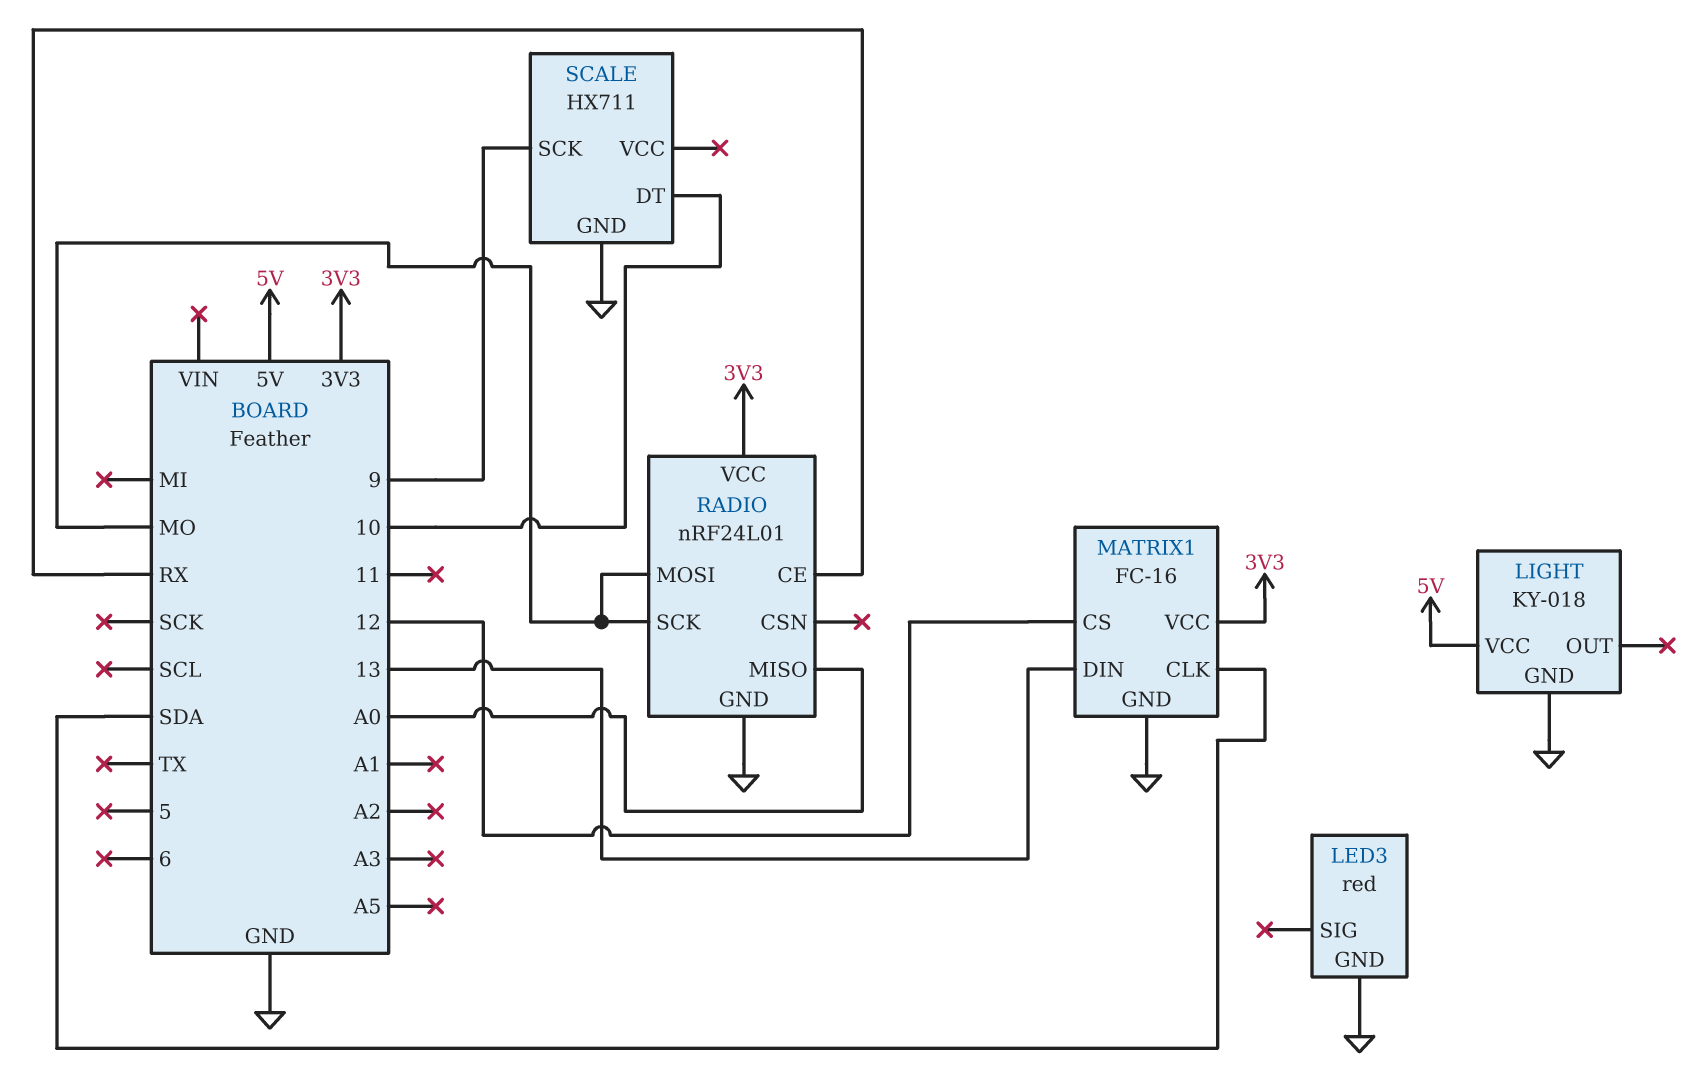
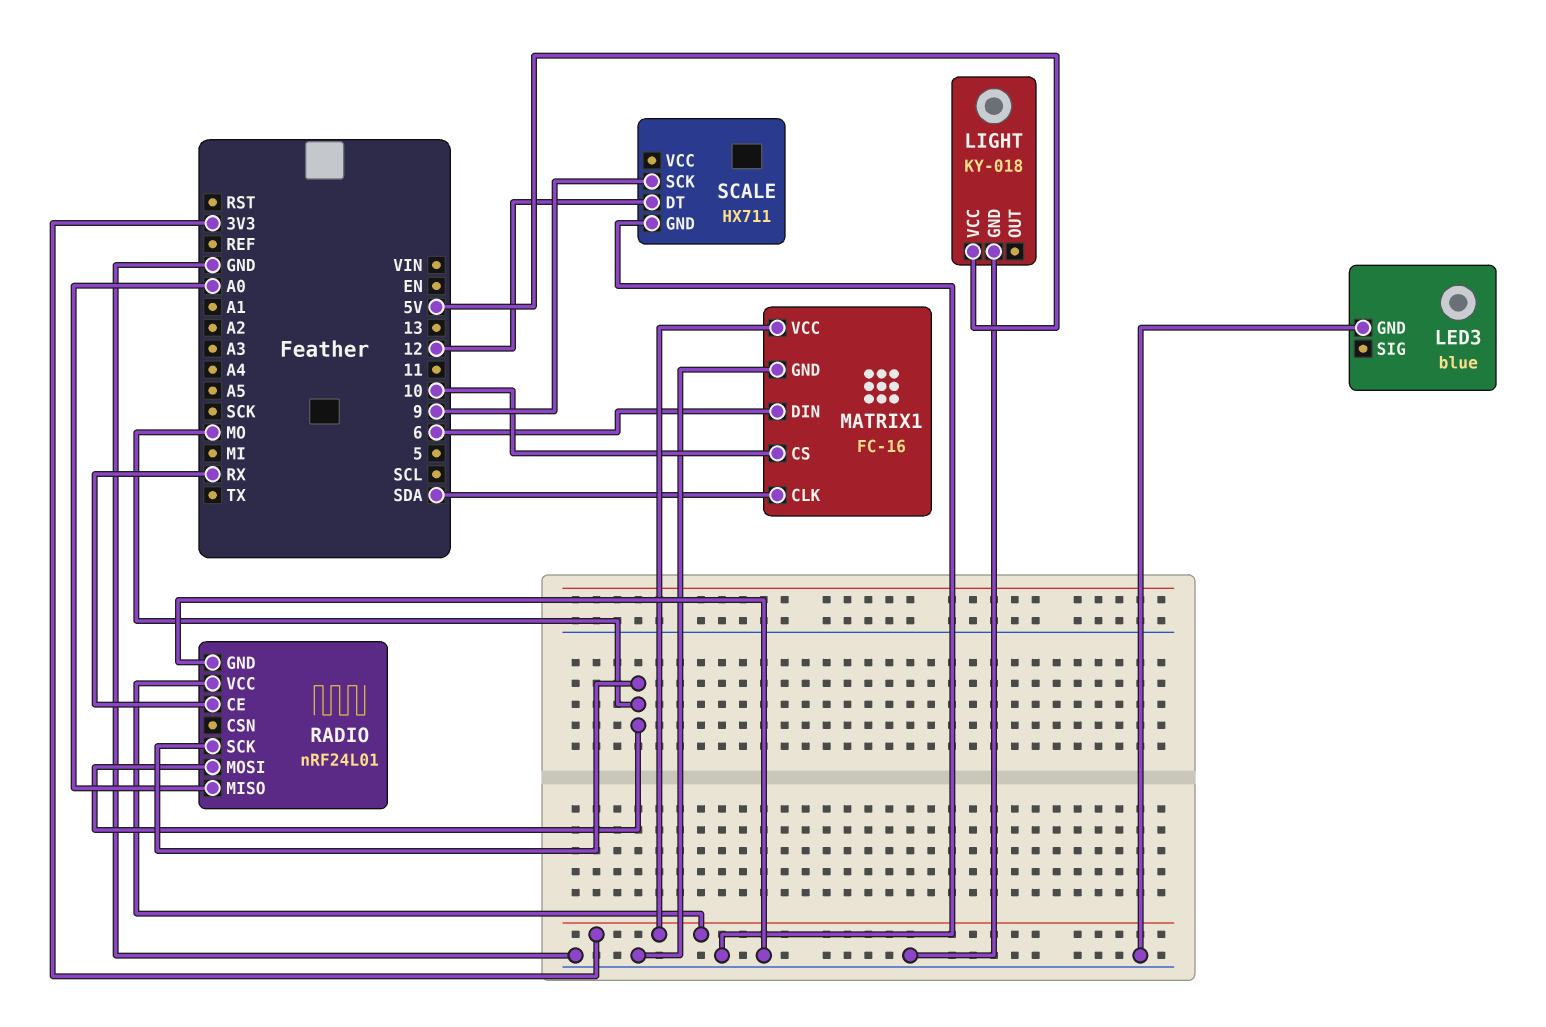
LED3: red -> blue
MATRIX1 pin CS: 12 -> 10
MATRIX1 pin DIN: 13 -> 6
SCALE pin DT: 10 -> 12

